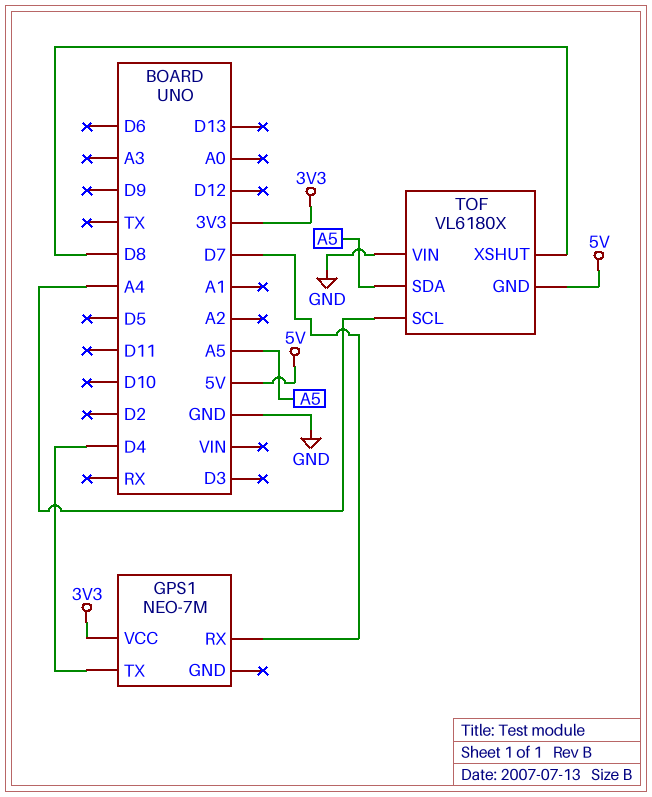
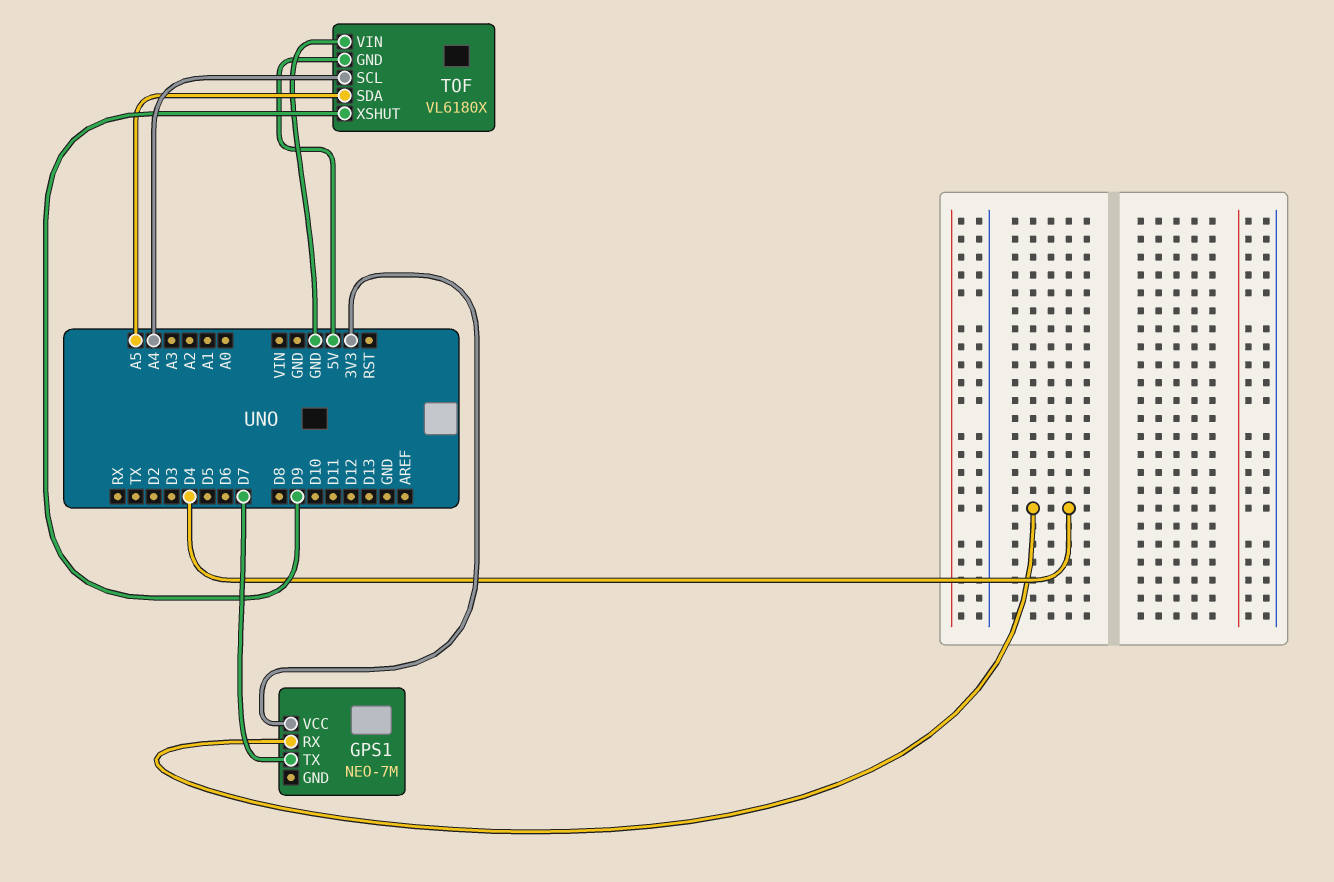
GPS1 pin RX: D7 -> D4
GPS1 pin TX: D4 -> D7
TOF pin XSHUT: D8 -> D9

